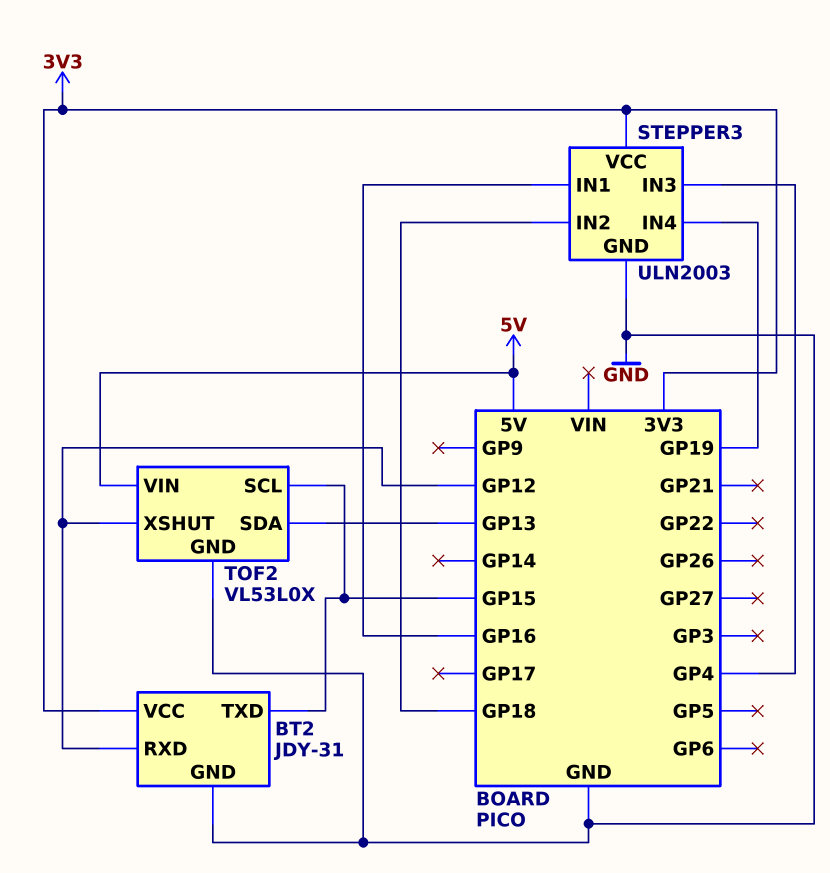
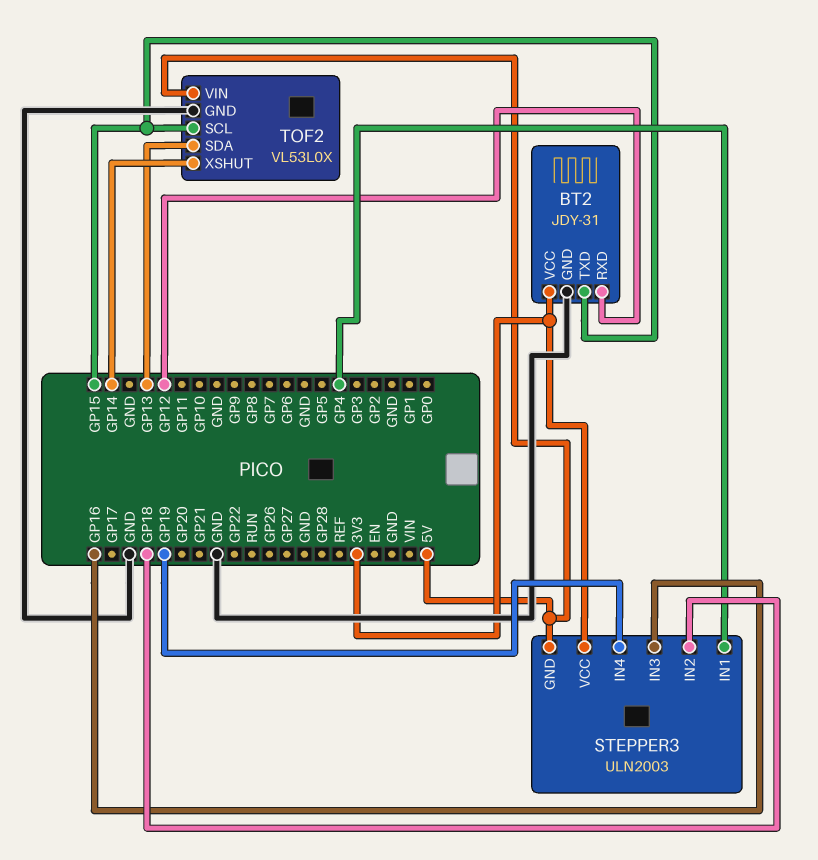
STEPPER3 pin GND: GND -> 5V
STEPPER3 pin IN1: GP16 -> GP4
STEPPER3 pin IN3: GP4 -> GP16
TOF2 pin XSHUT: GP12 -> GP14

